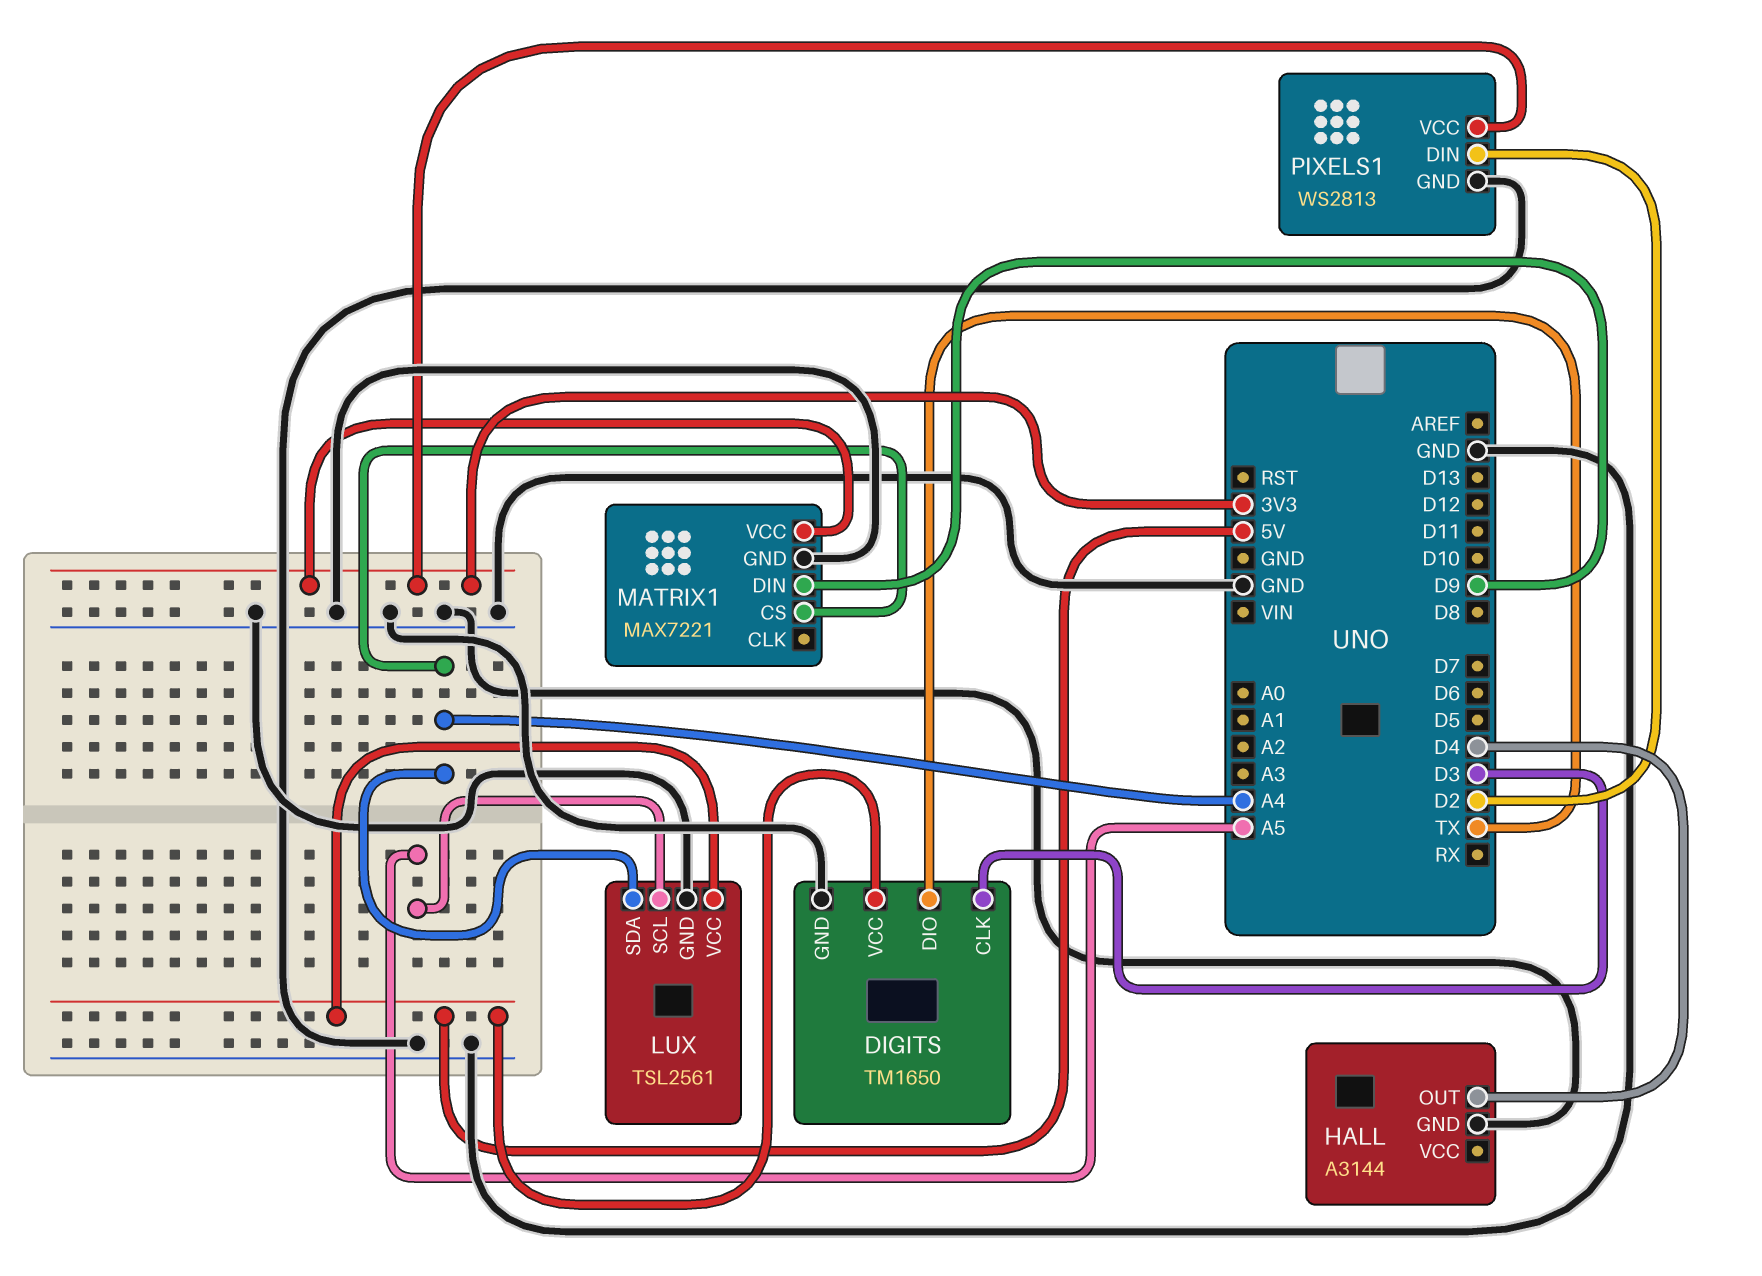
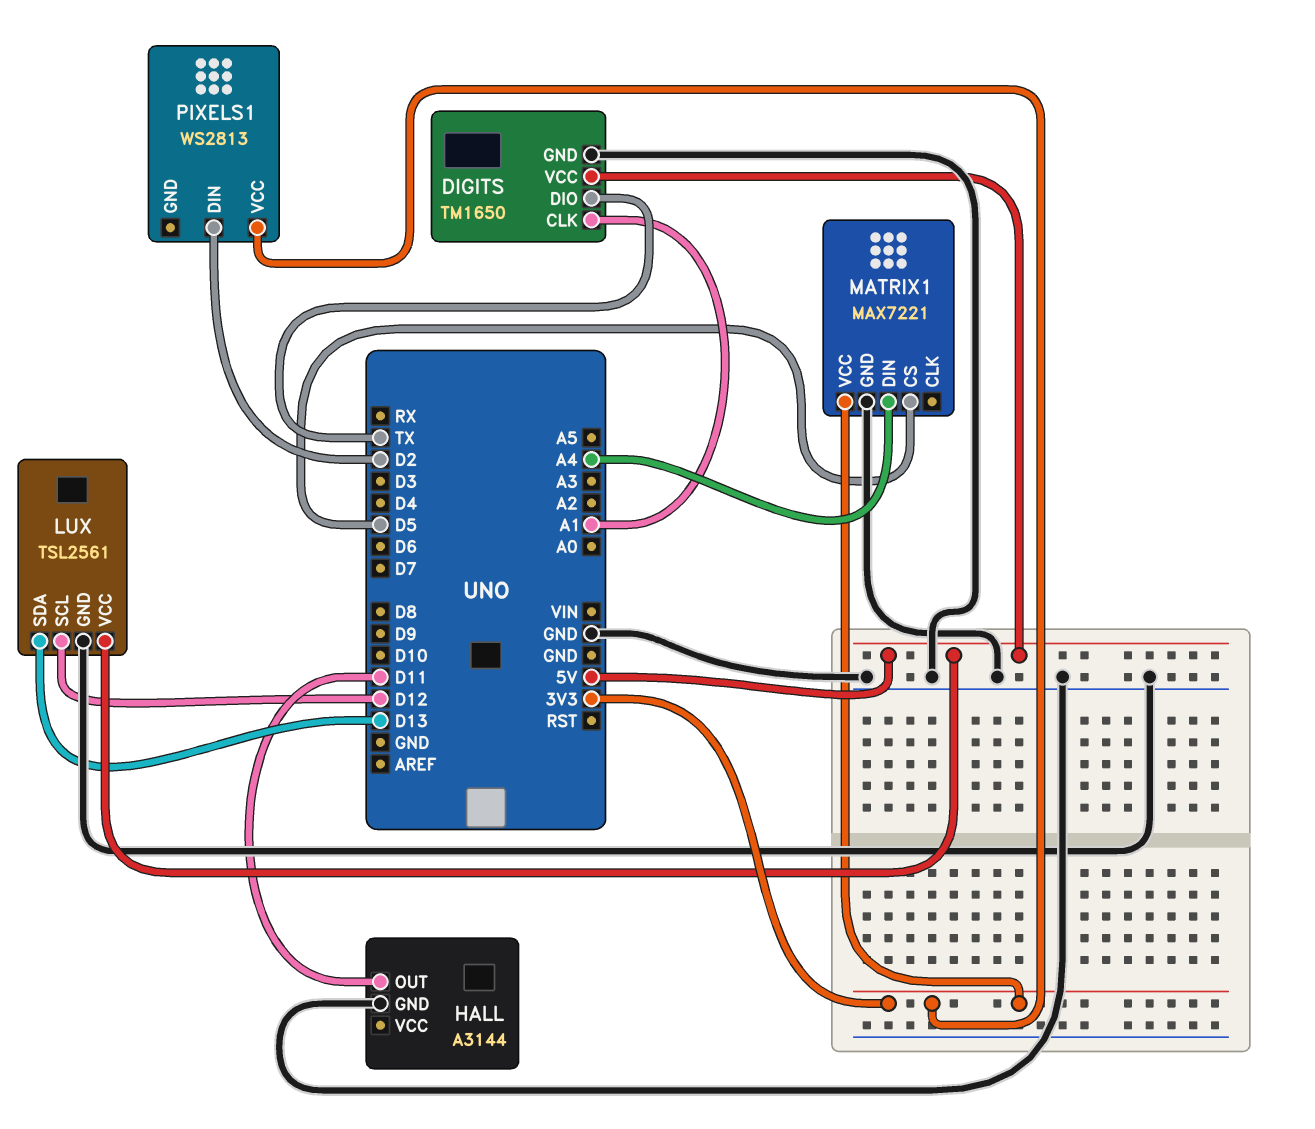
DIGITS pin CLK: D3 -> A1
HALL pin OUT: D4 -> D11
LUX pin SCL: A5 -> D12
LUX pin SDA: A4 -> D13
MATRIX1 pin CS: A4 -> D5
MATRIX1 pin DIN: D9 -> A4
PIXELS1 pin GND: GND -> none

